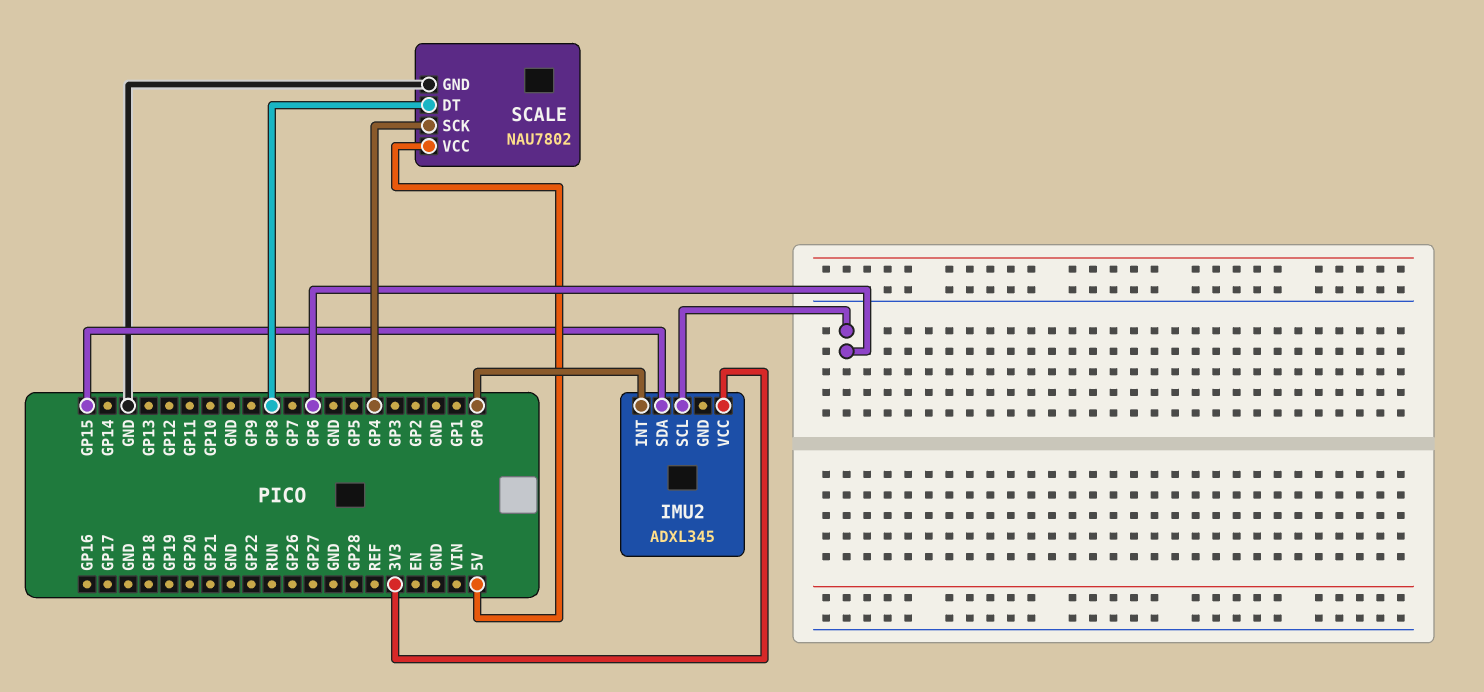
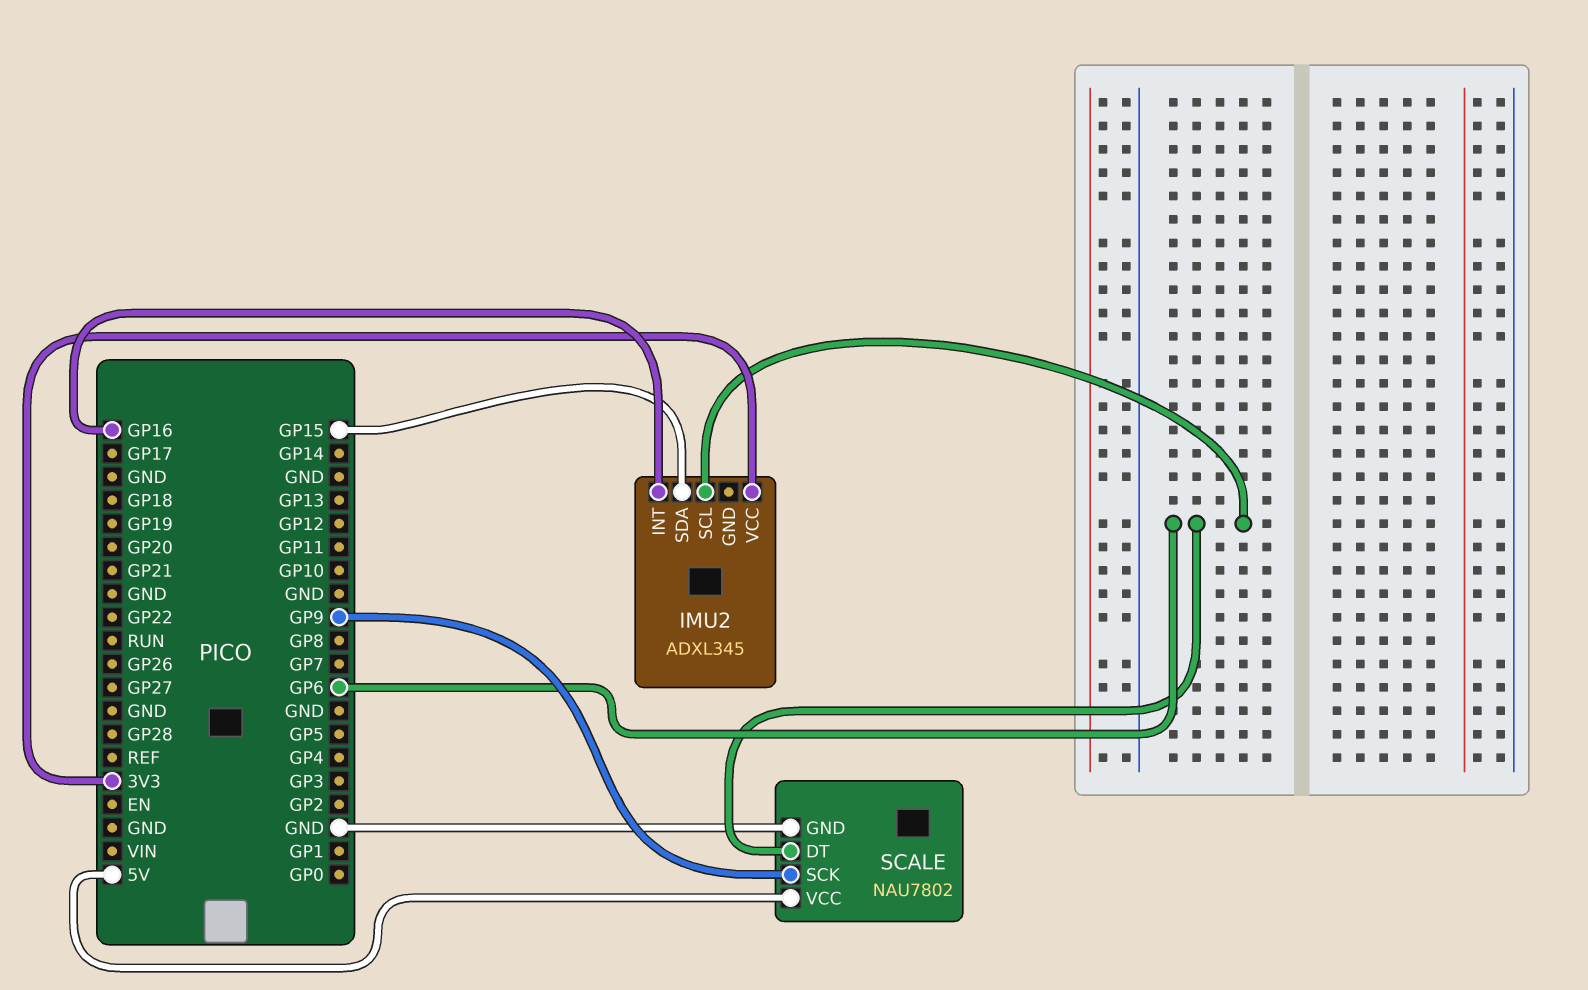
IMU2 pin INT: GP0 -> GP16
SCALE pin DT: GP8 -> GP6
SCALE pin SCK: GP4 -> GP9

